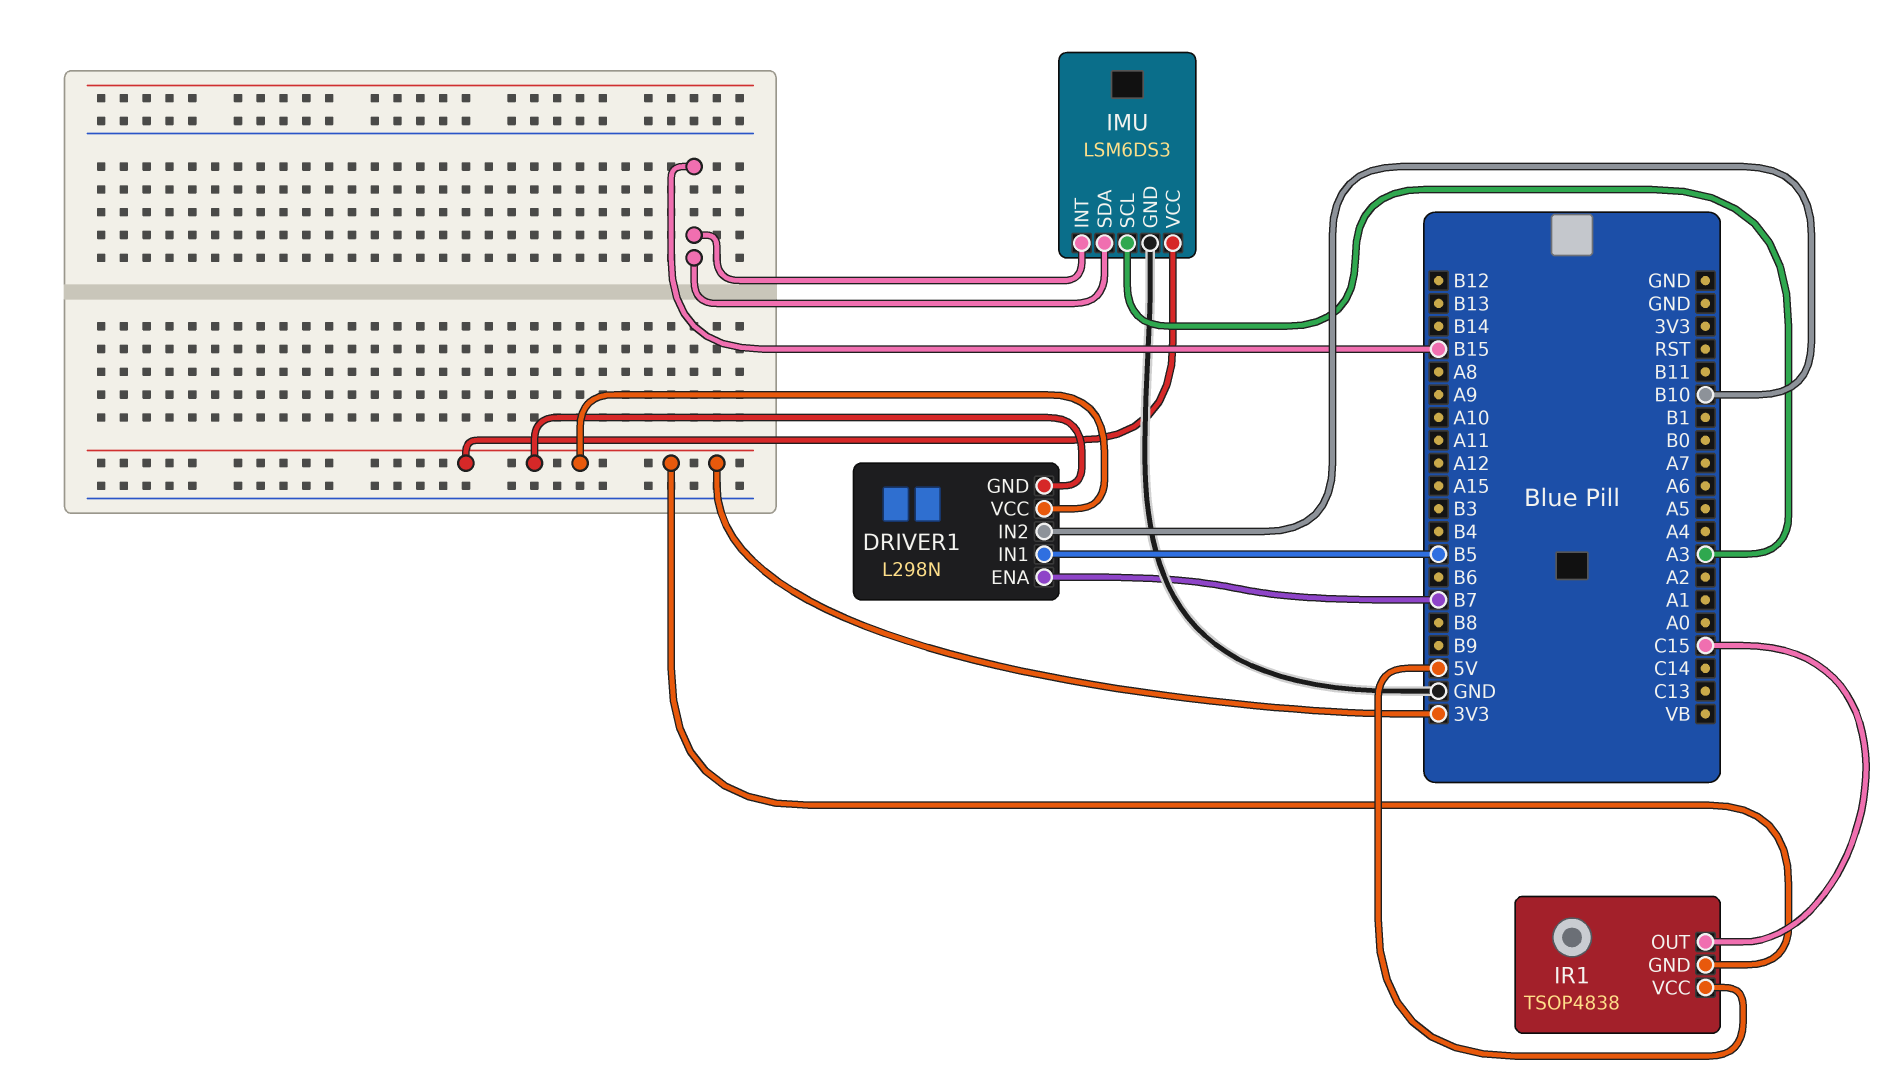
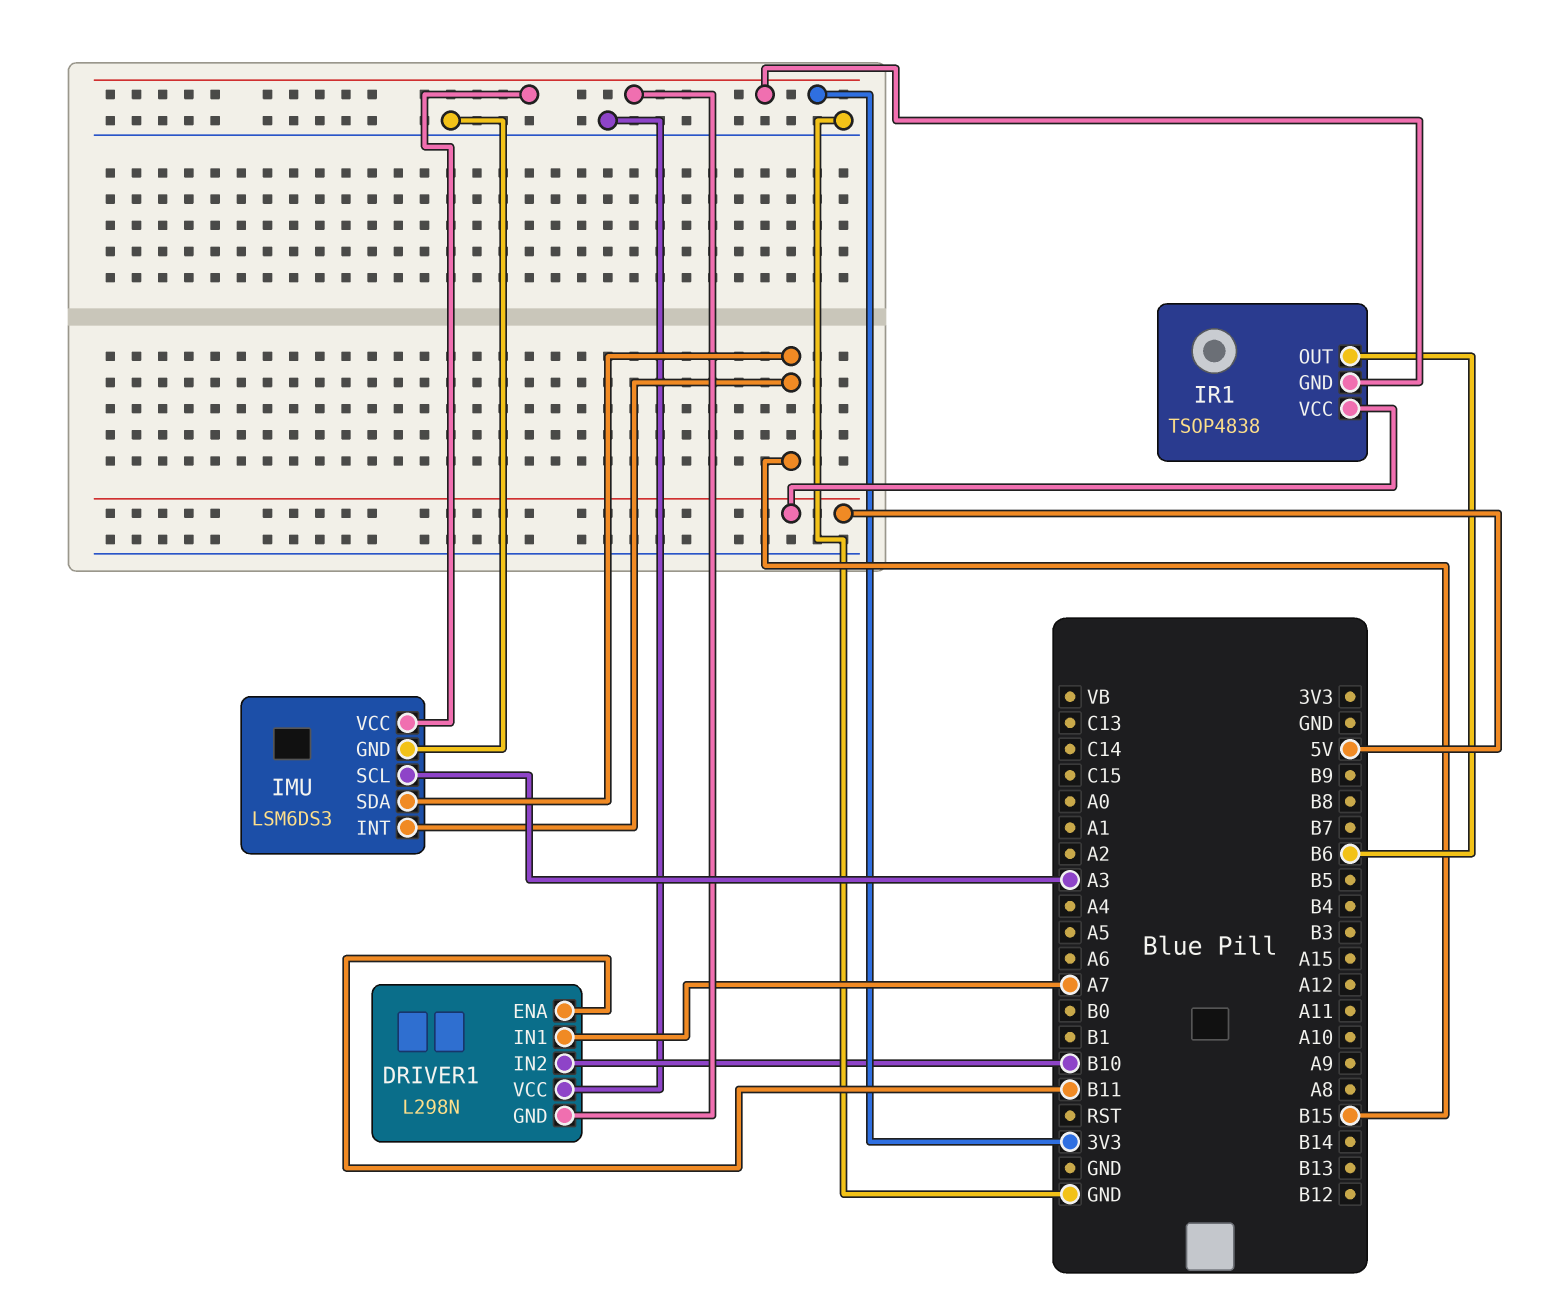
DRIVER1 pin ENA: B7 -> B11
DRIVER1 pin IN1: B5 -> A7
DRIVER1 pin VCC: 3V3 -> GND
IR1 pin OUT: C15 -> B6

